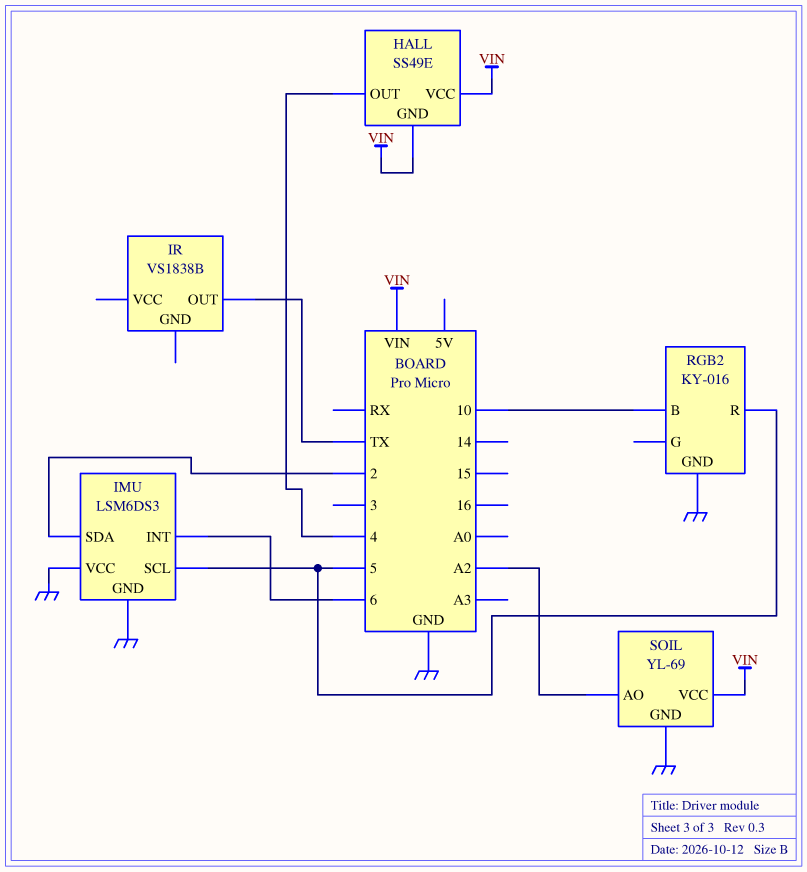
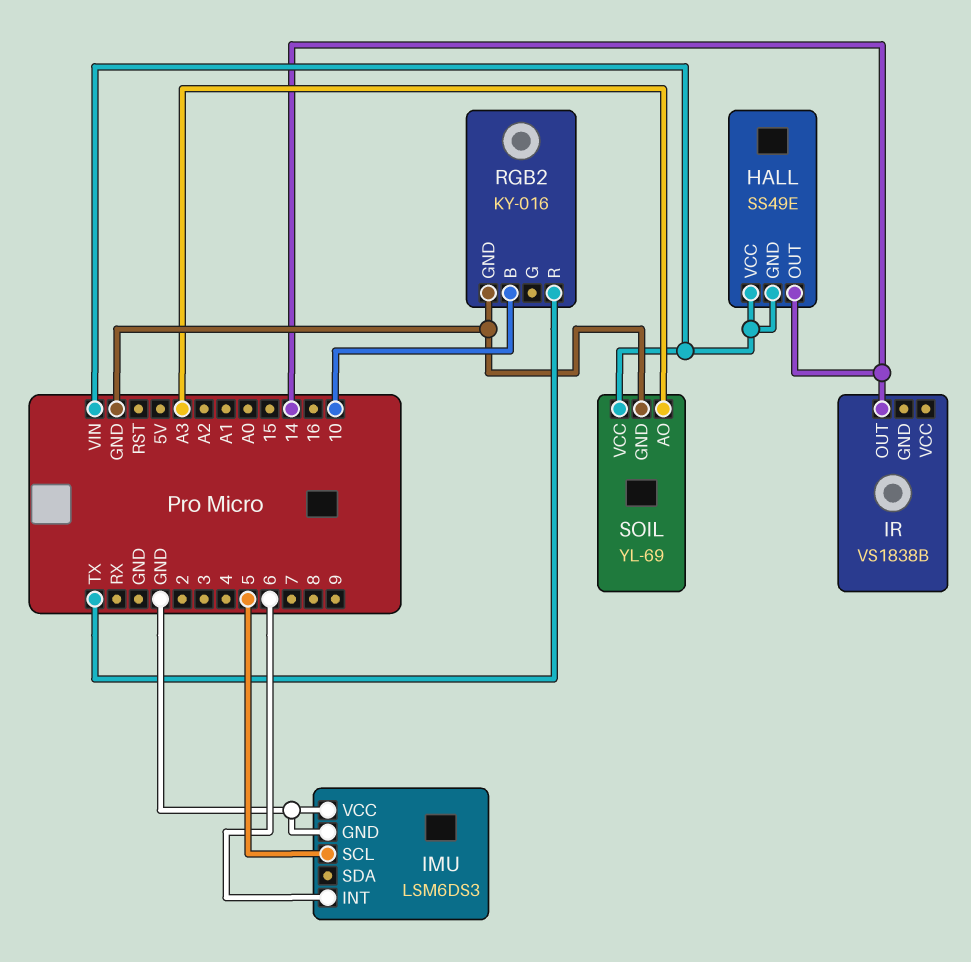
HALL pin OUT: 4 -> 14
IMU pin SDA: 2 -> none
IR pin OUT: TX -> 14
RGB2 pin R: 5 -> TX
SOIL pin AO: A2 -> A3

